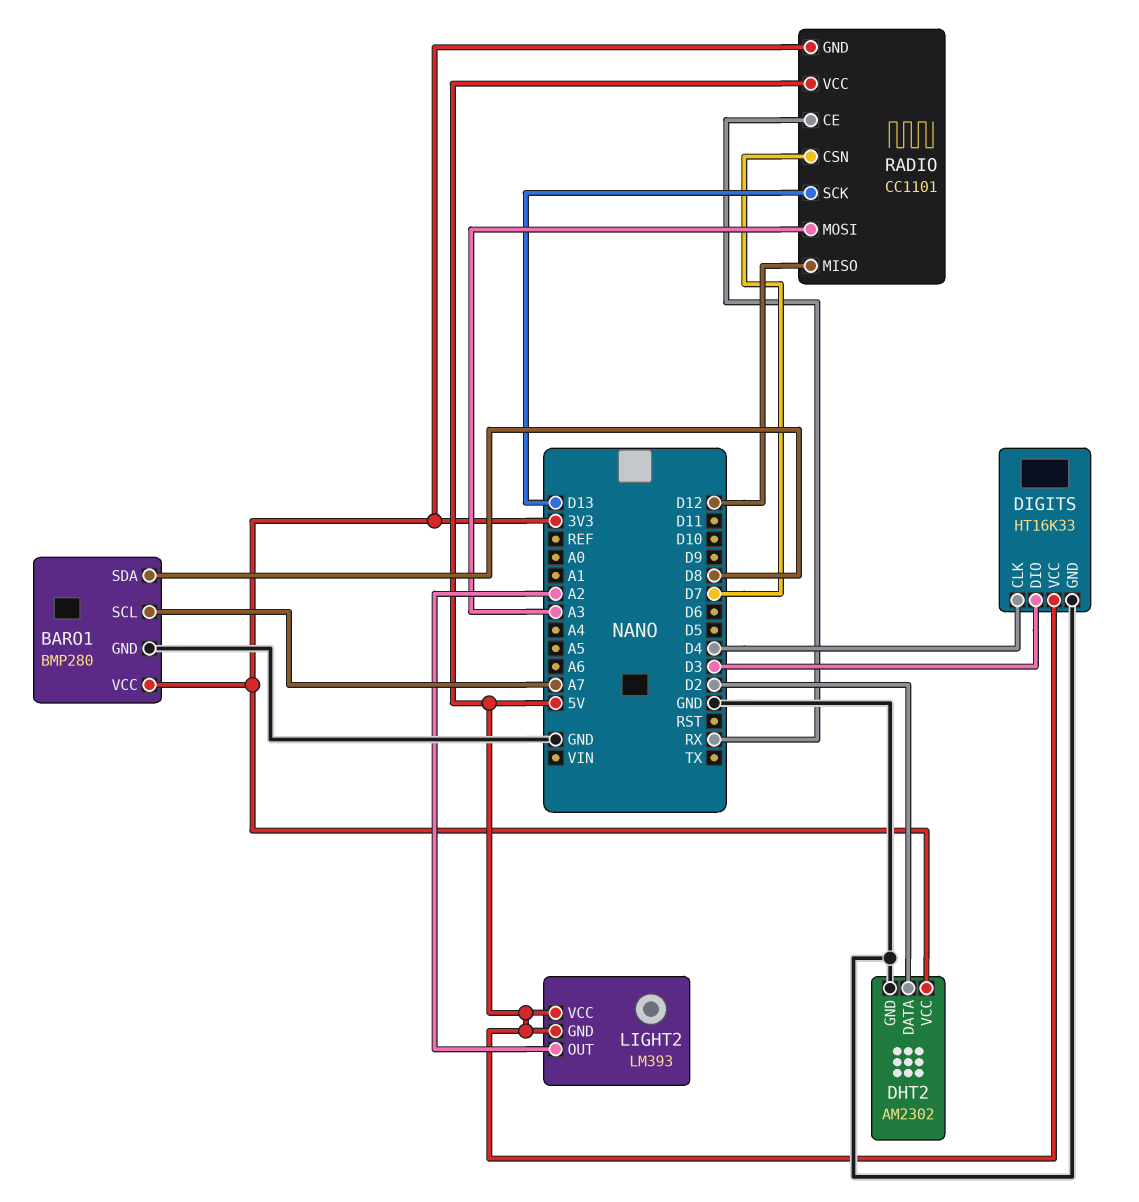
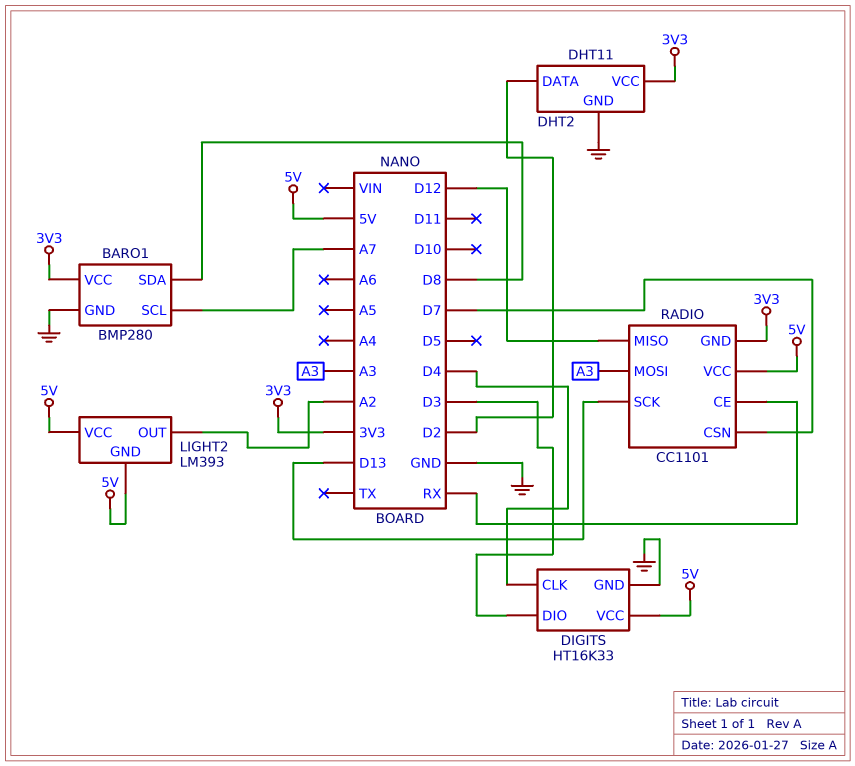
DHT2: AM2302 -> DHT11

